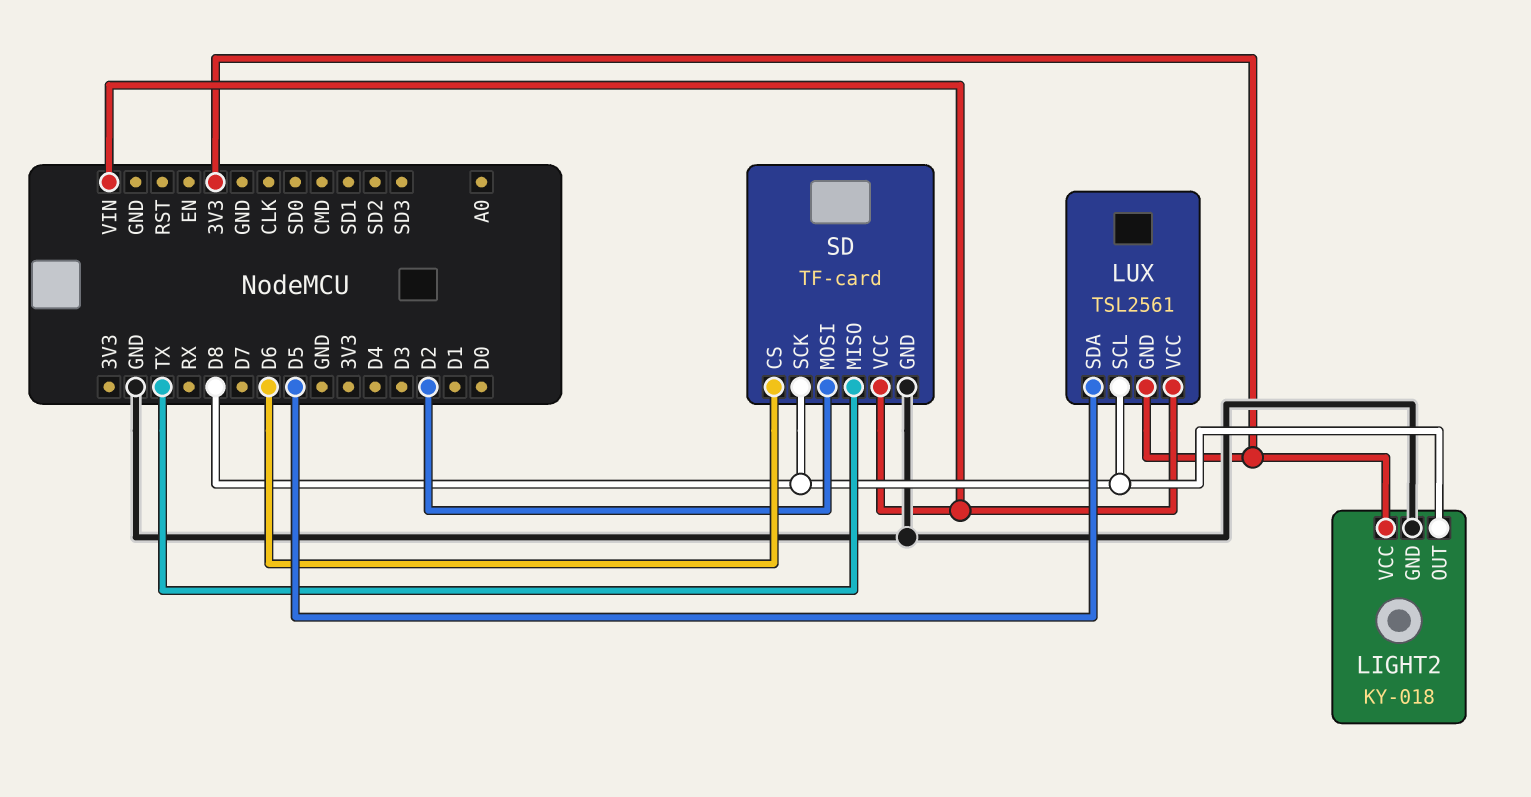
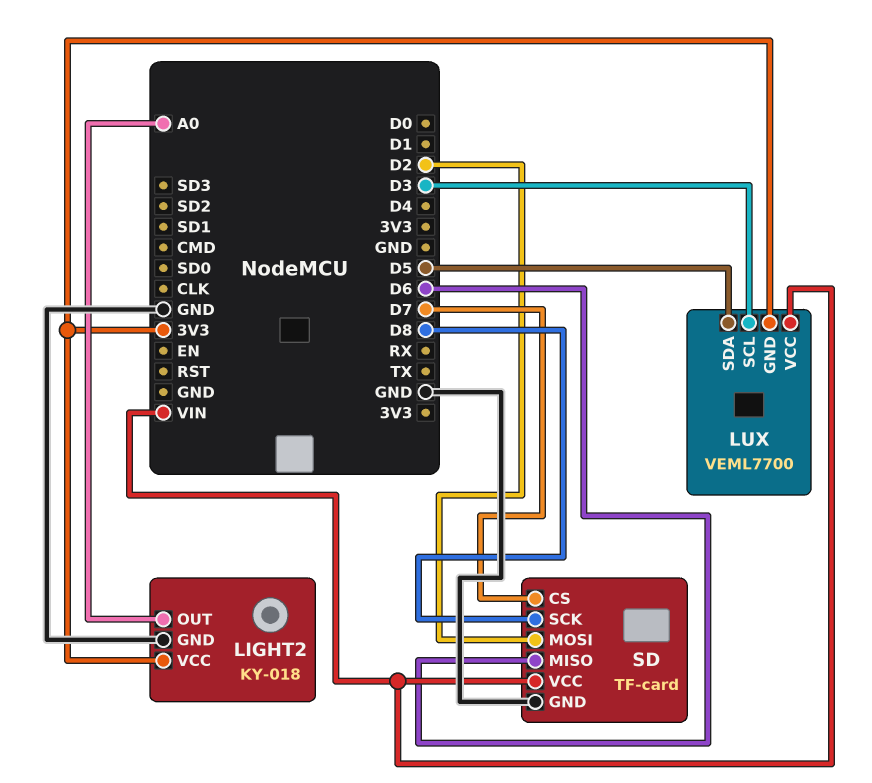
LIGHT2 pin OUT: D8 -> A0
LUX: TSL2561 -> VEML7700
LUX pin SCL: D8 -> D3
SD pin CS: D6 -> D7
SD pin MISO: TX -> D6

